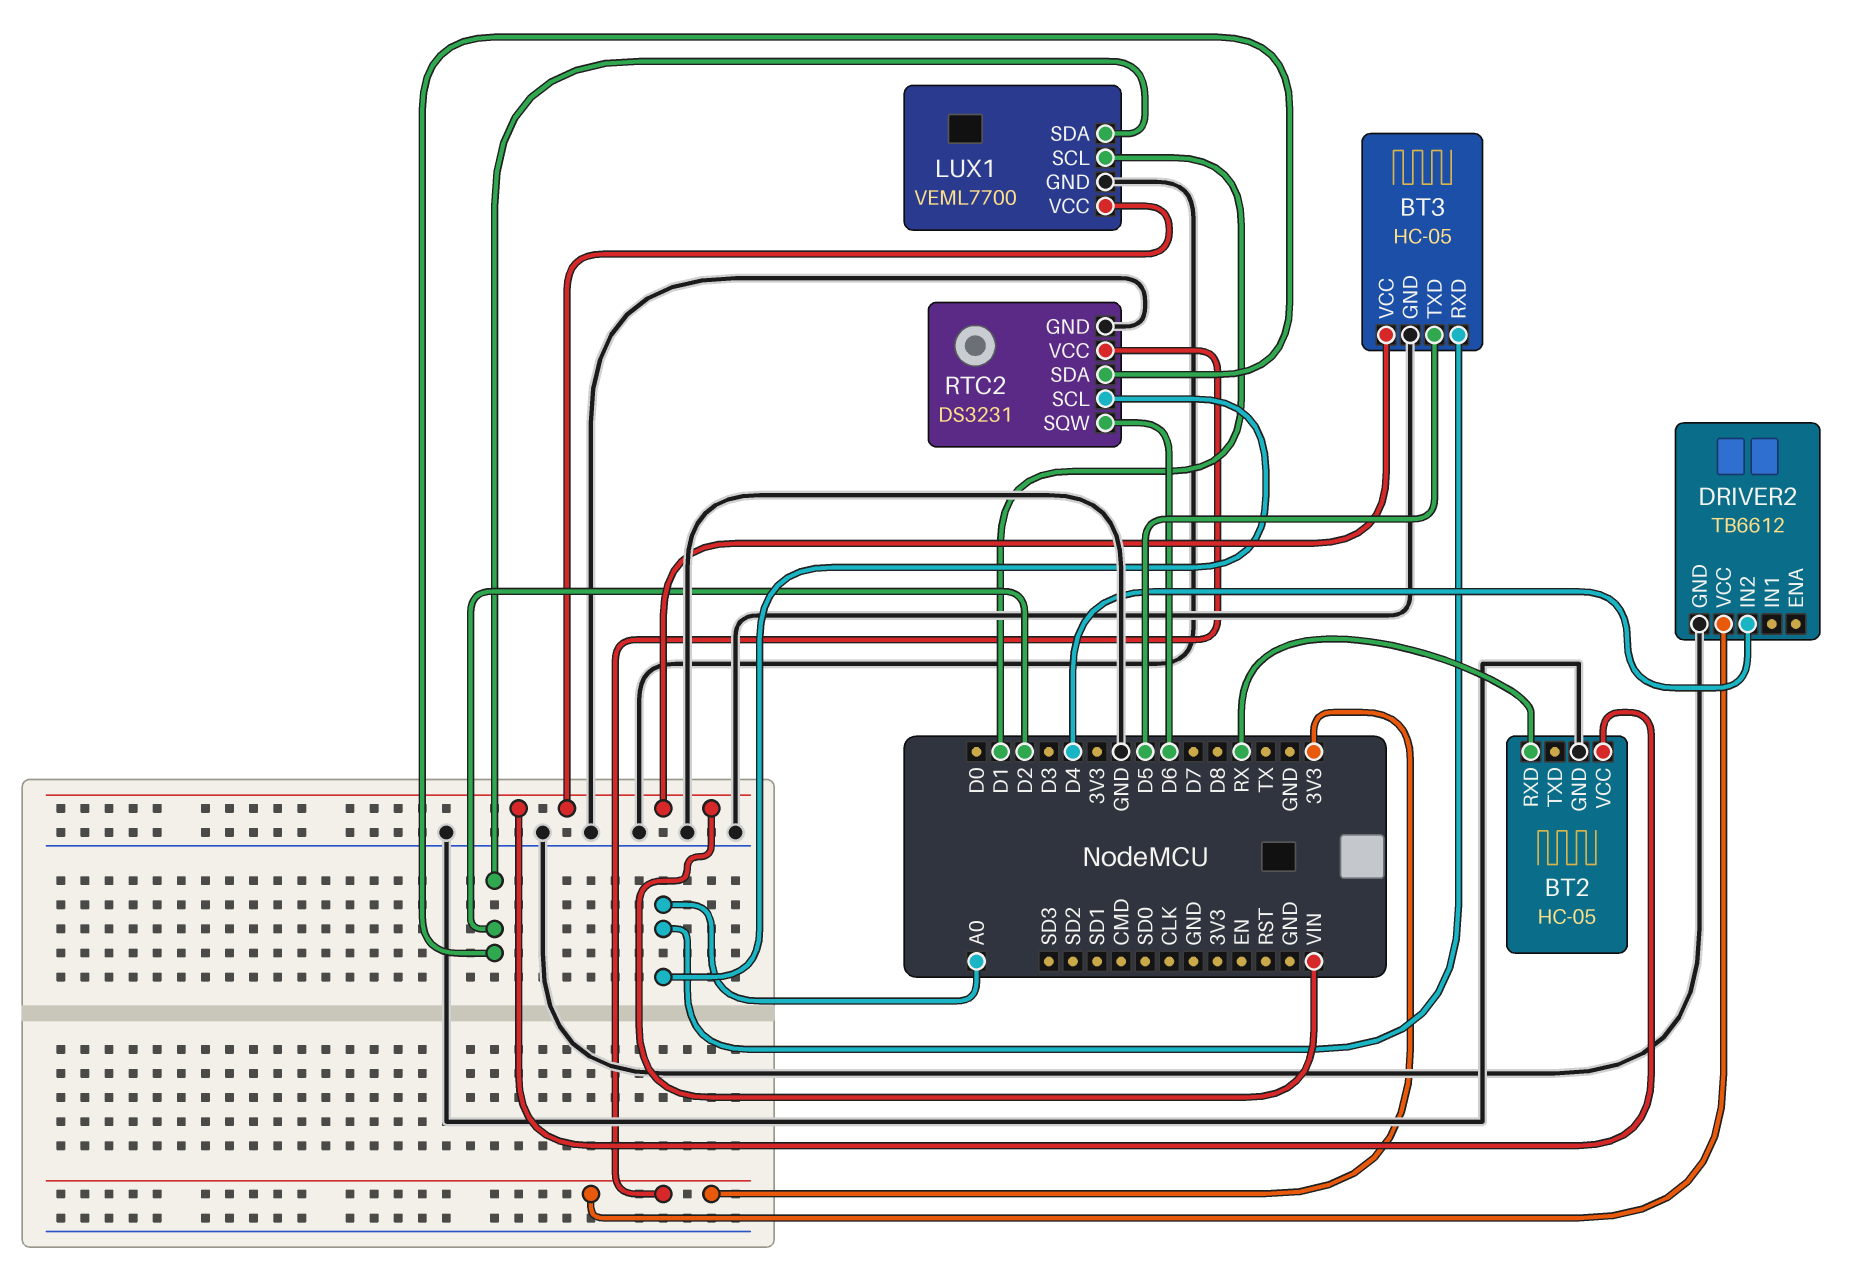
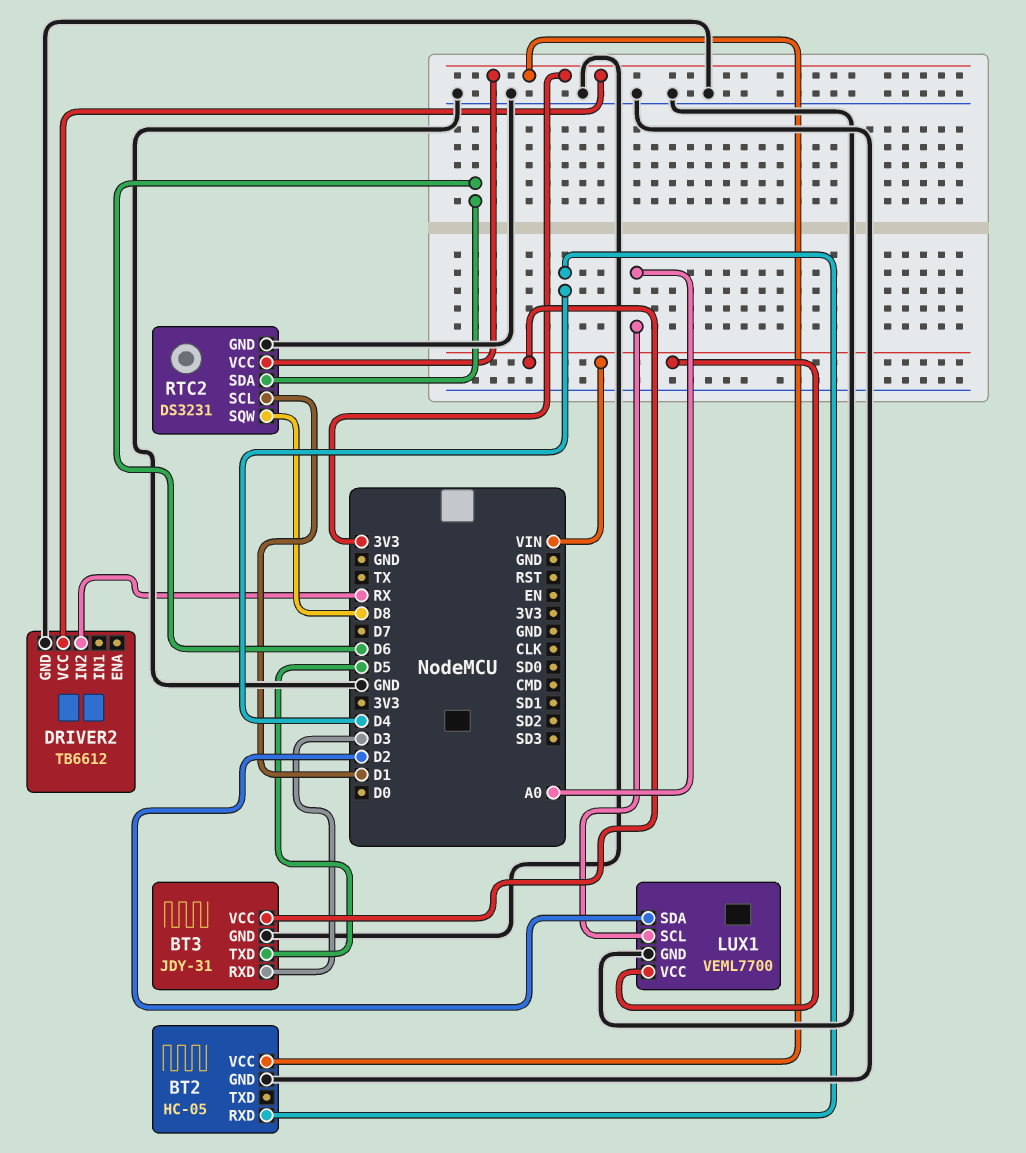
BT2 pin RXD: RX -> D4
BT2 pin VCC: VIN -> 3V3
BT3: HC-05 -> JDY-31
BT3 pin RXD: A0 -> D3
DRIVER2 pin IN2: D4 -> RX
LUX1 pin SCL: D1 -> A0
RTC2 pin SCL: A0 -> D1
RTC2 pin SDA: D2 -> D6
RTC2 pin SQW: D6 -> D8

